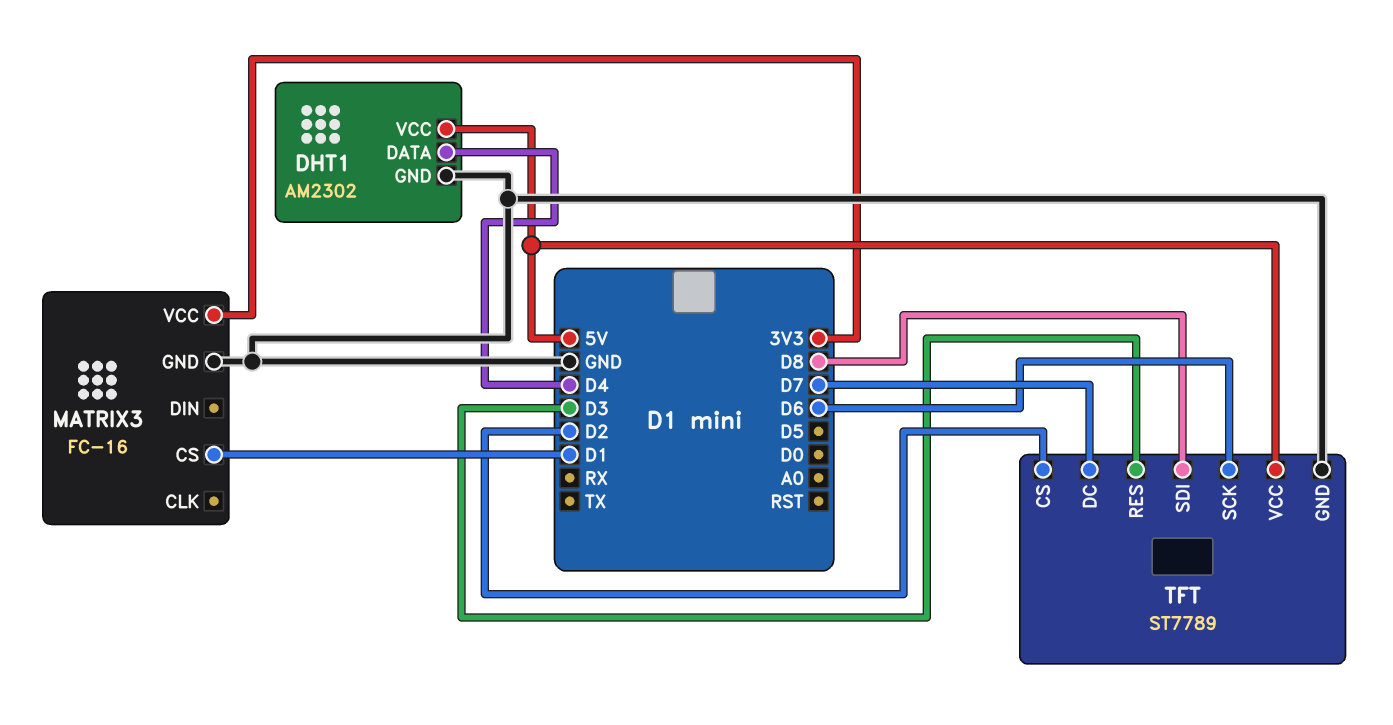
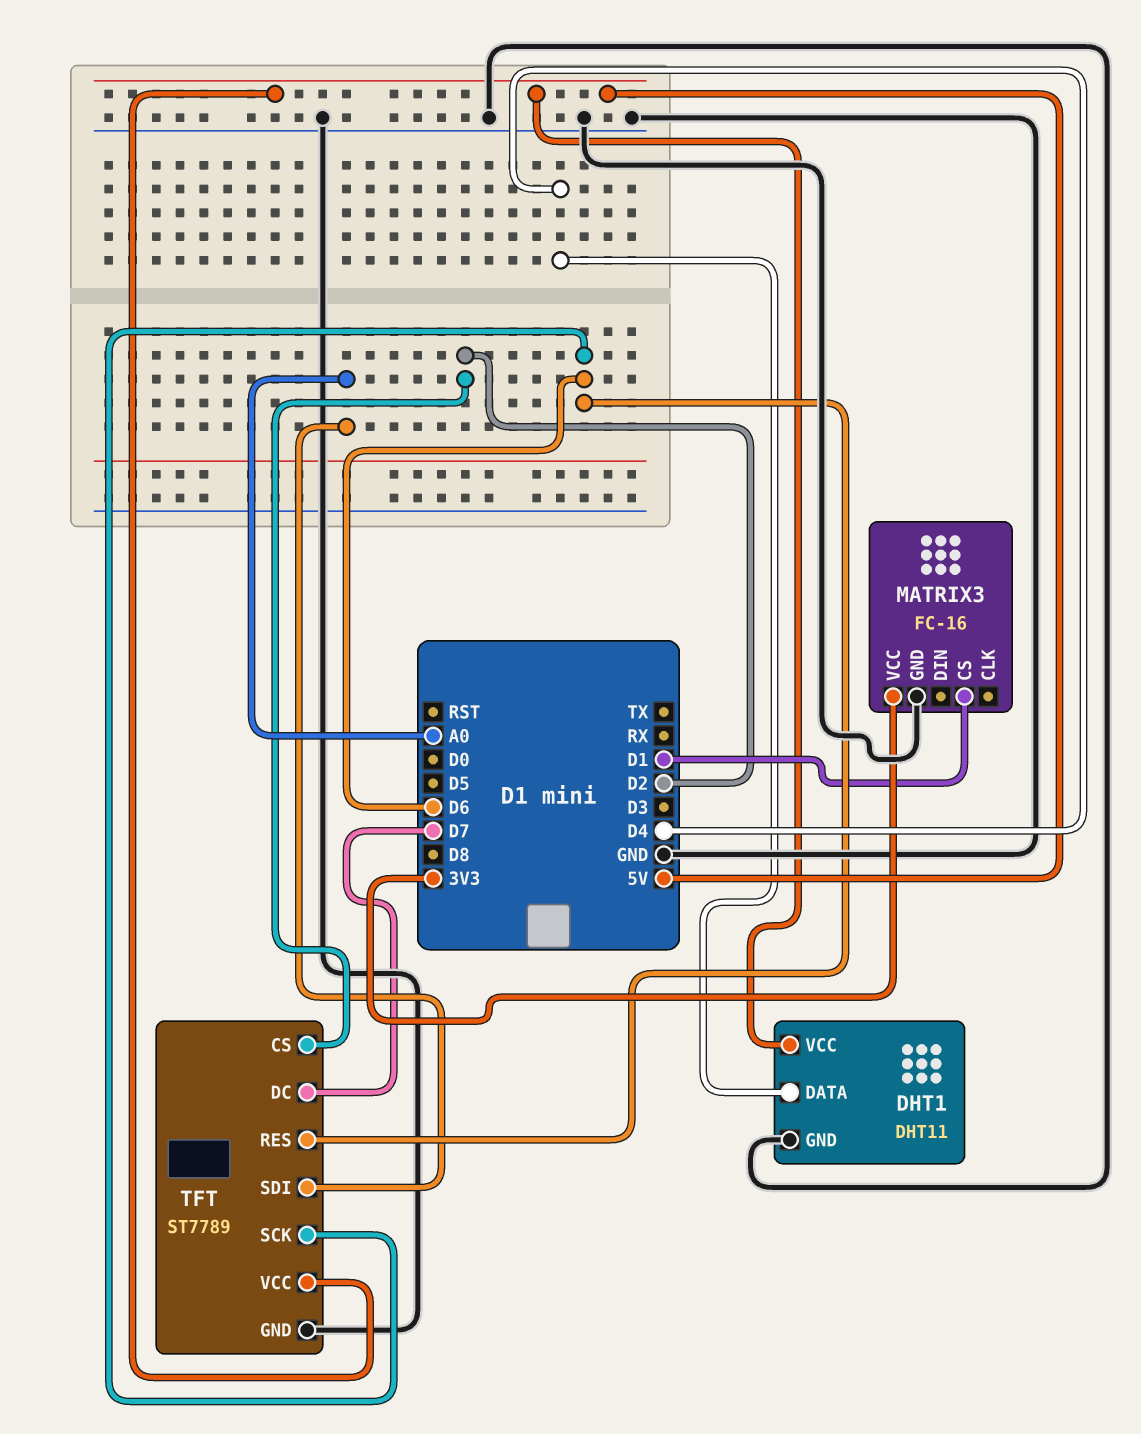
DHT1: AM2302 -> DHT11
TFT pin RES: D3 -> D6
TFT pin SDI: D8 -> A0

